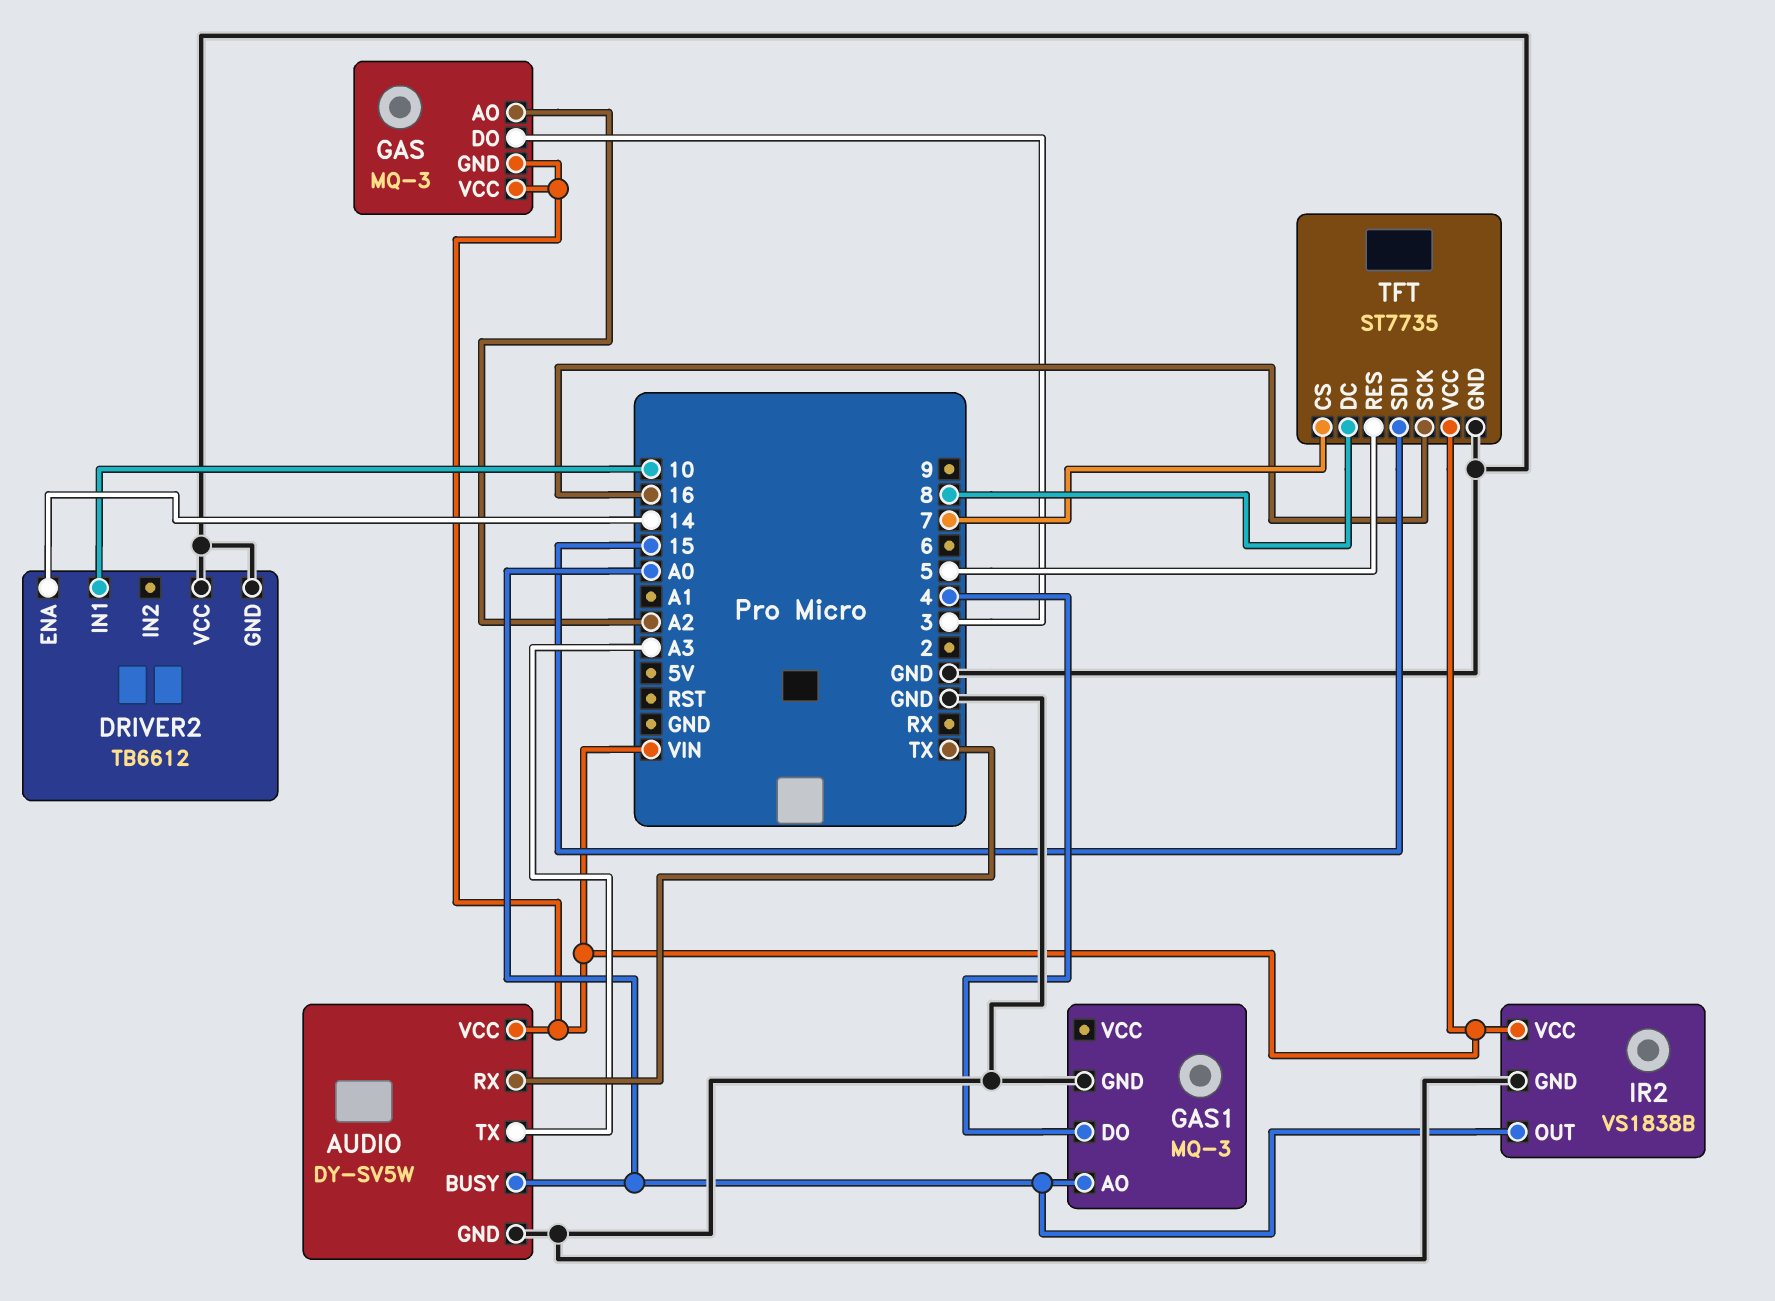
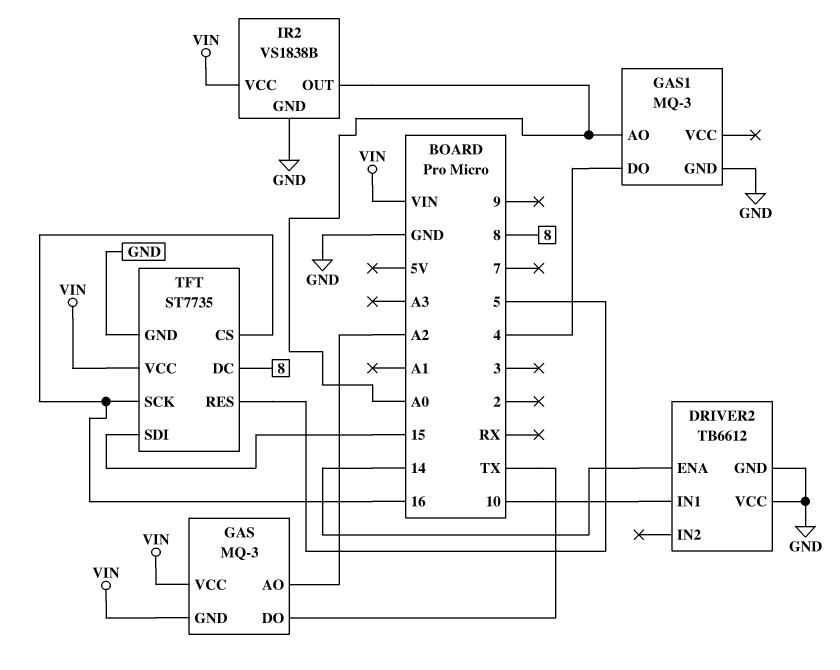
AUDIO: DY-SV5W -> none
AUDIO pin BUSY: A0 -> none
AUDIO pin GND: GND -> none
AUDIO pin RX: TX -> none
AUDIO pin TX: A3 -> none
AUDIO pin VCC: VIN -> none
GAS pin DO: 3 -> TX
TFT pin CS: 7 -> 16

